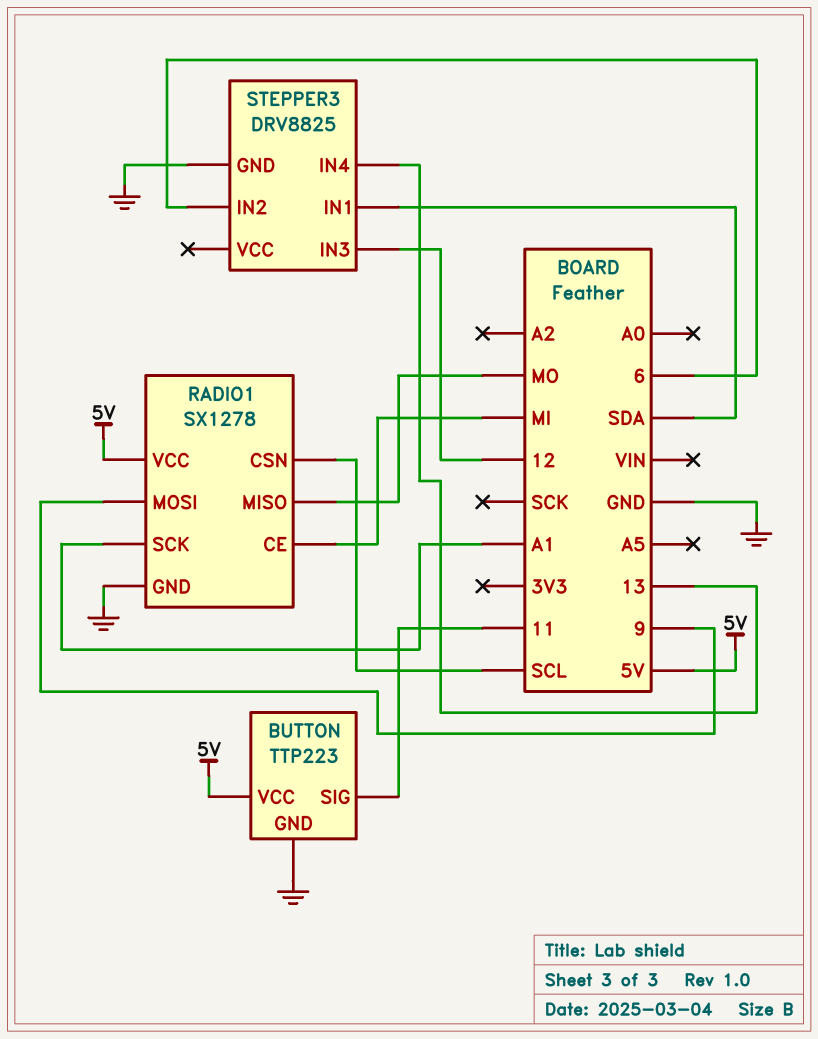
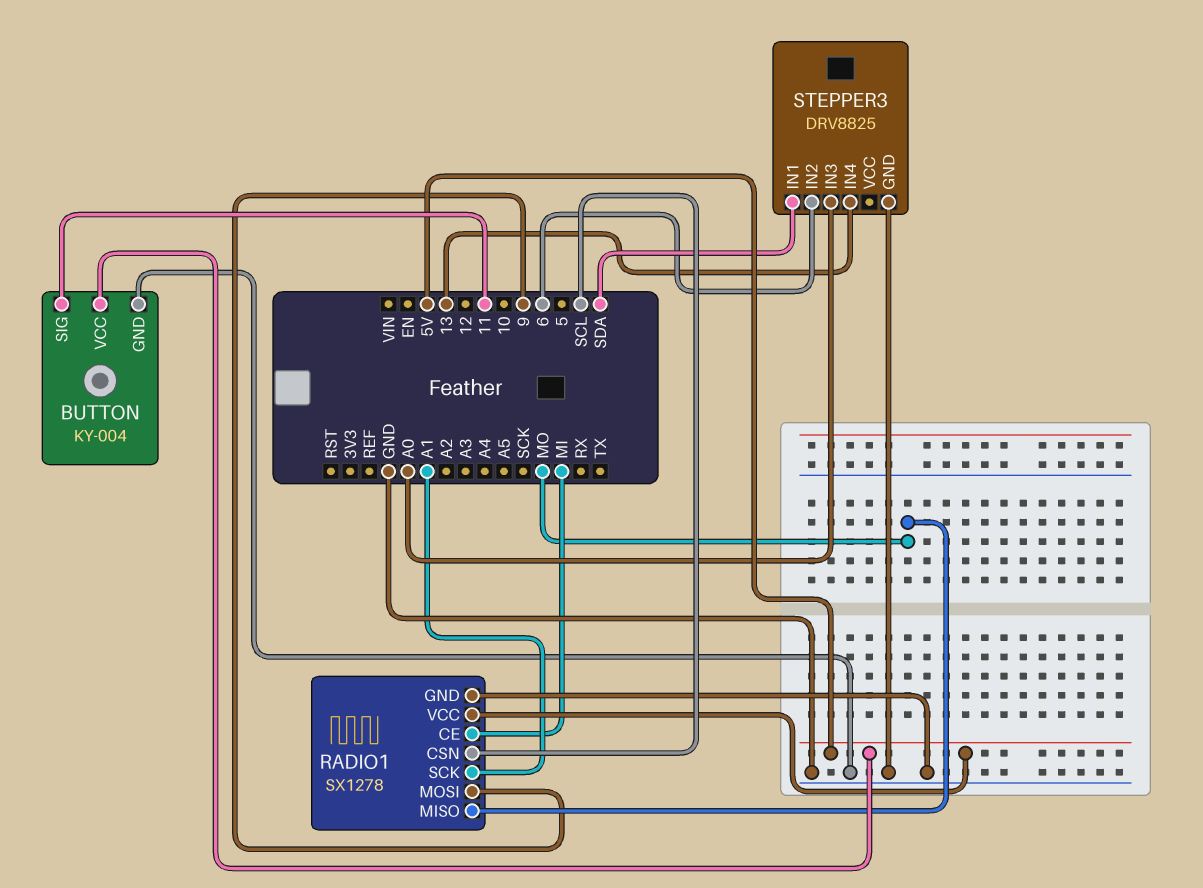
BUTTON: TTP223 -> KY-004
STEPPER3 pin IN3: 12 -> A0

